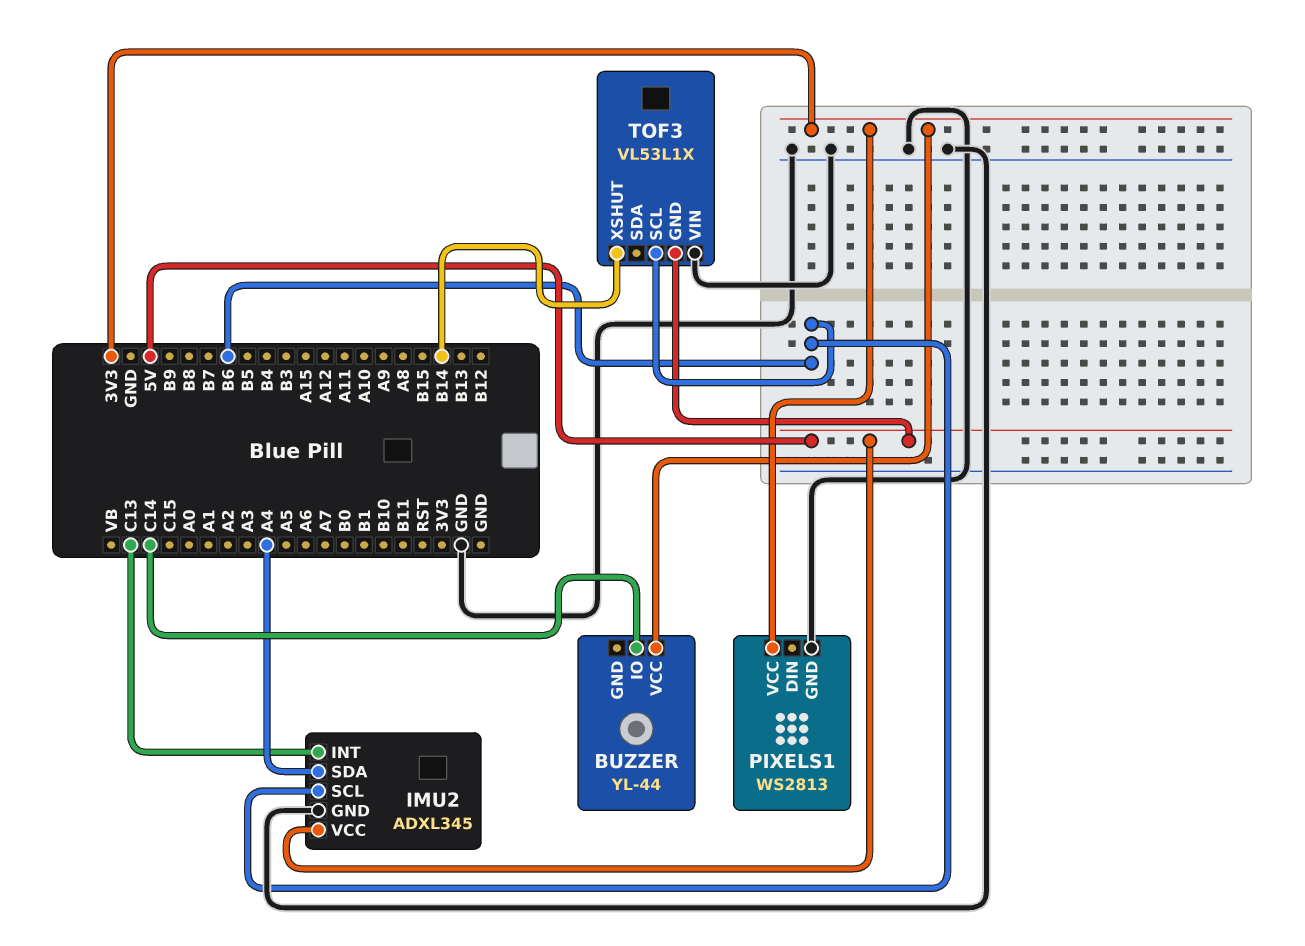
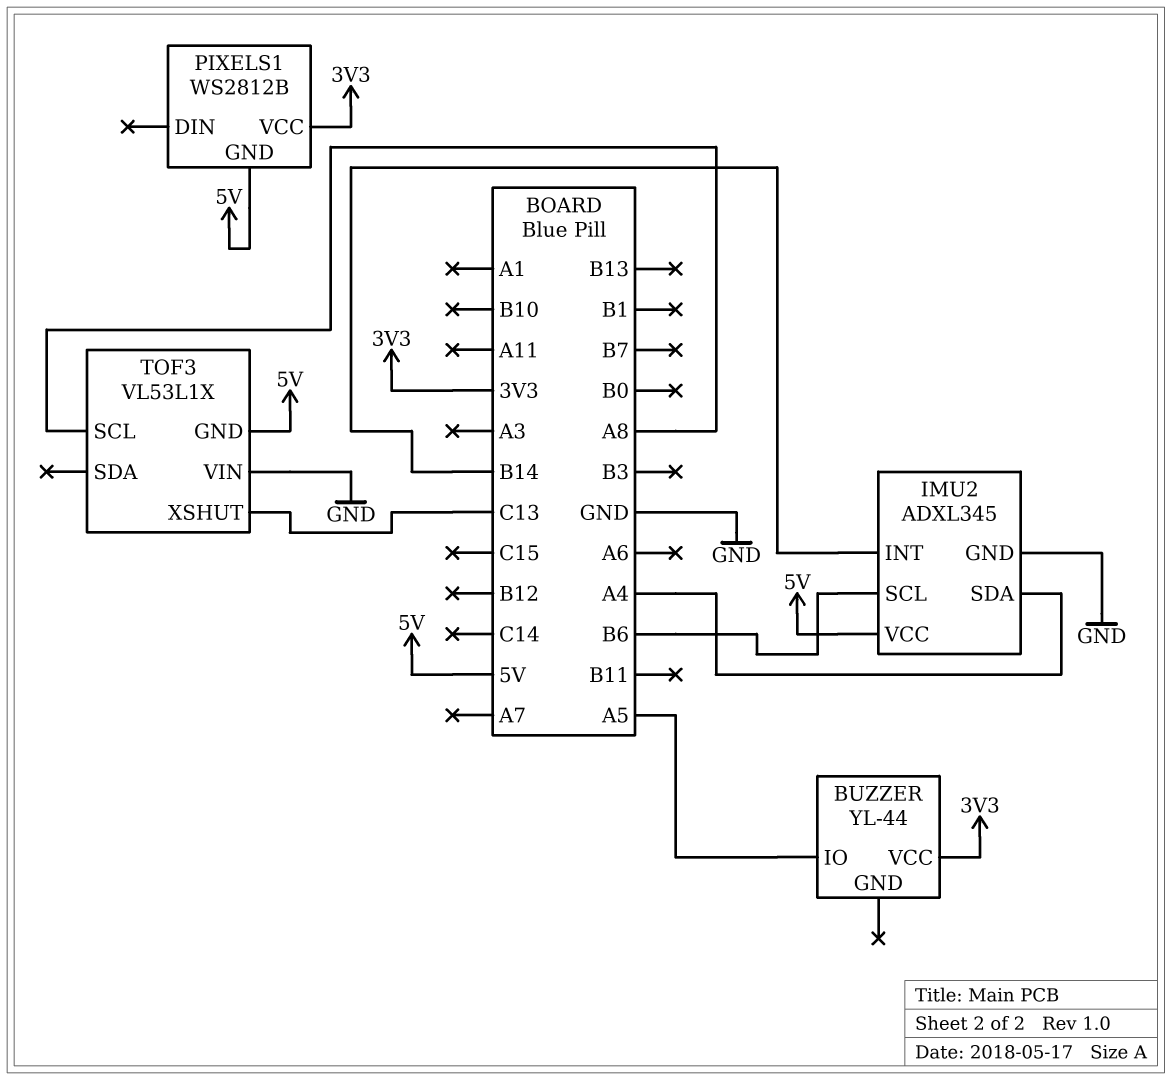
BUZZER pin IO: C14 -> A5
IMU2 pin INT: C13 -> B14
PIXELS1: WS2813 -> WS2812B
PIXELS1 pin GND: GND -> 5V
TOF3 pin SCL: B6 -> A8
TOF3 pin XSHUT: B14 -> C13

